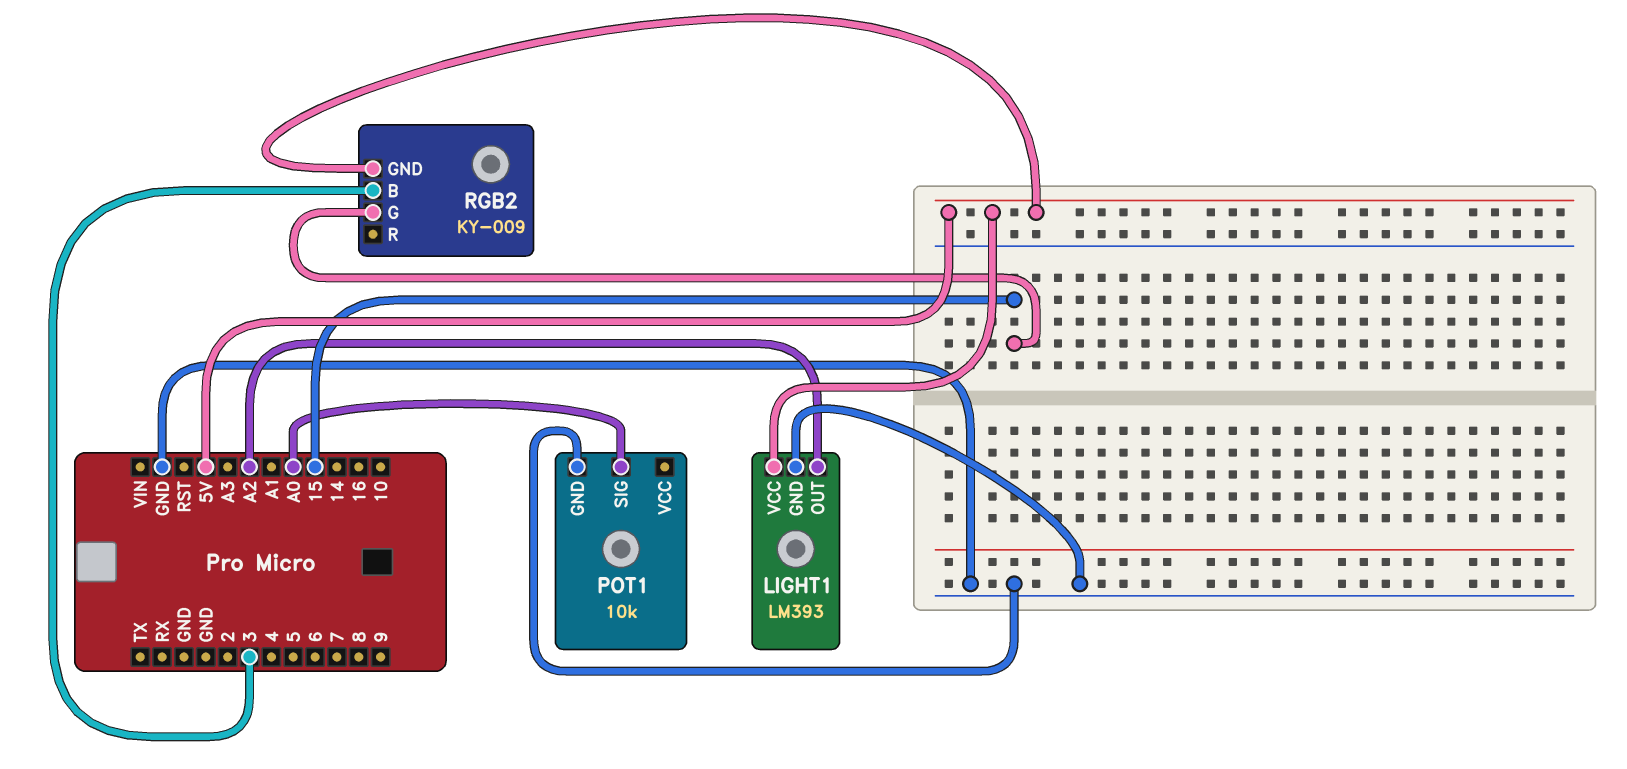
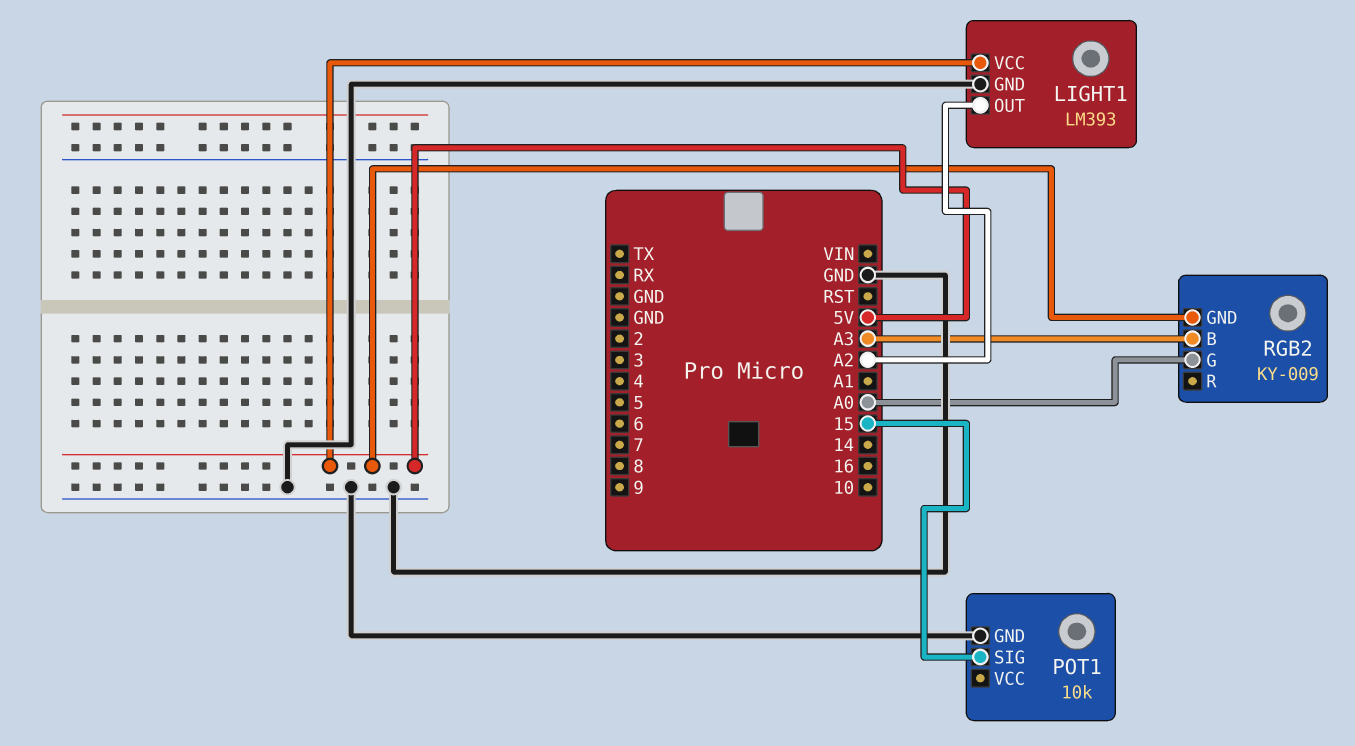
POT1 pin SIG: A0 -> 15
RGB2 pin B: 3 -> A3
RGB2 pin G: 15 -> A0

